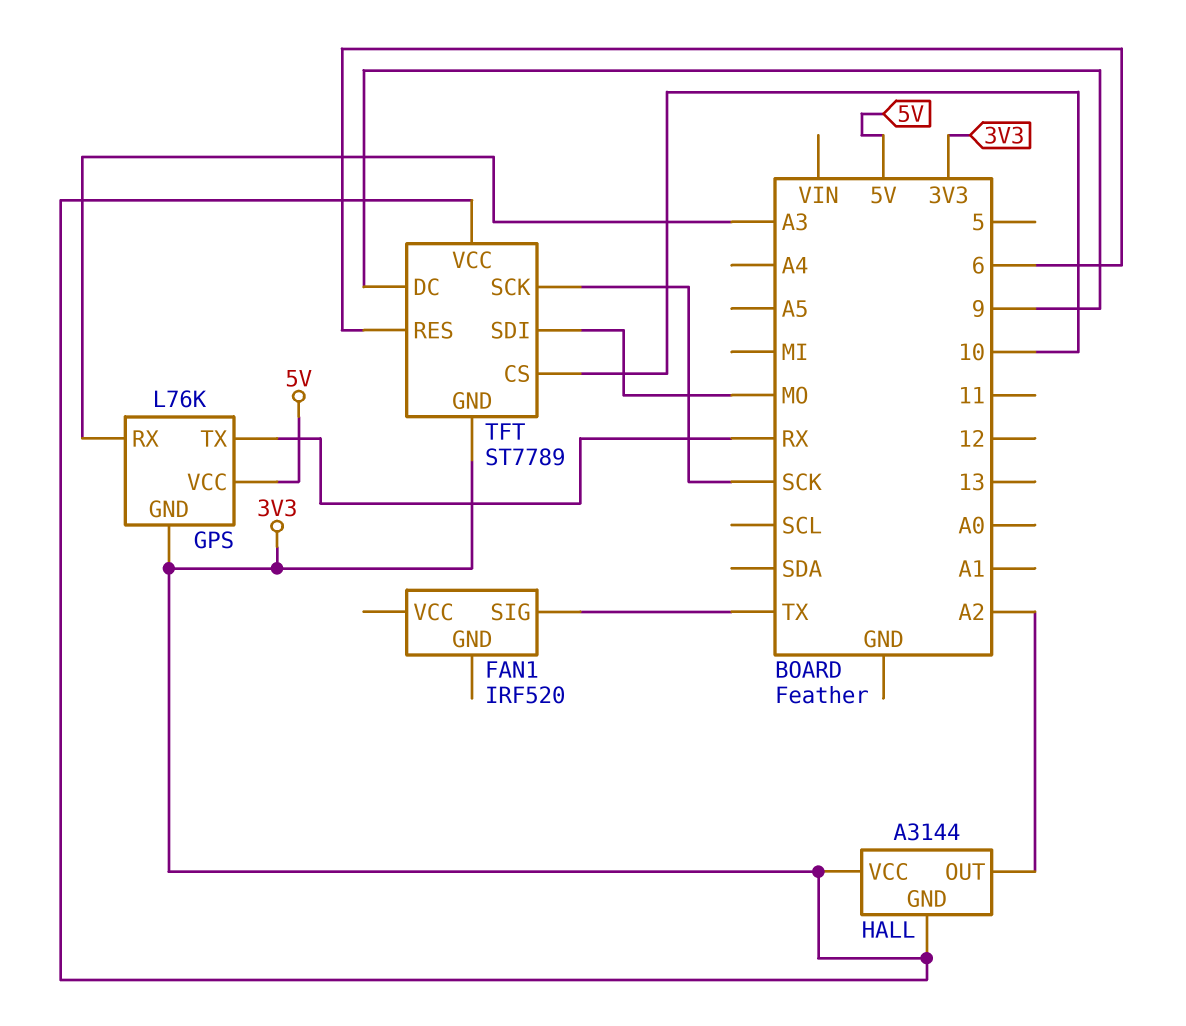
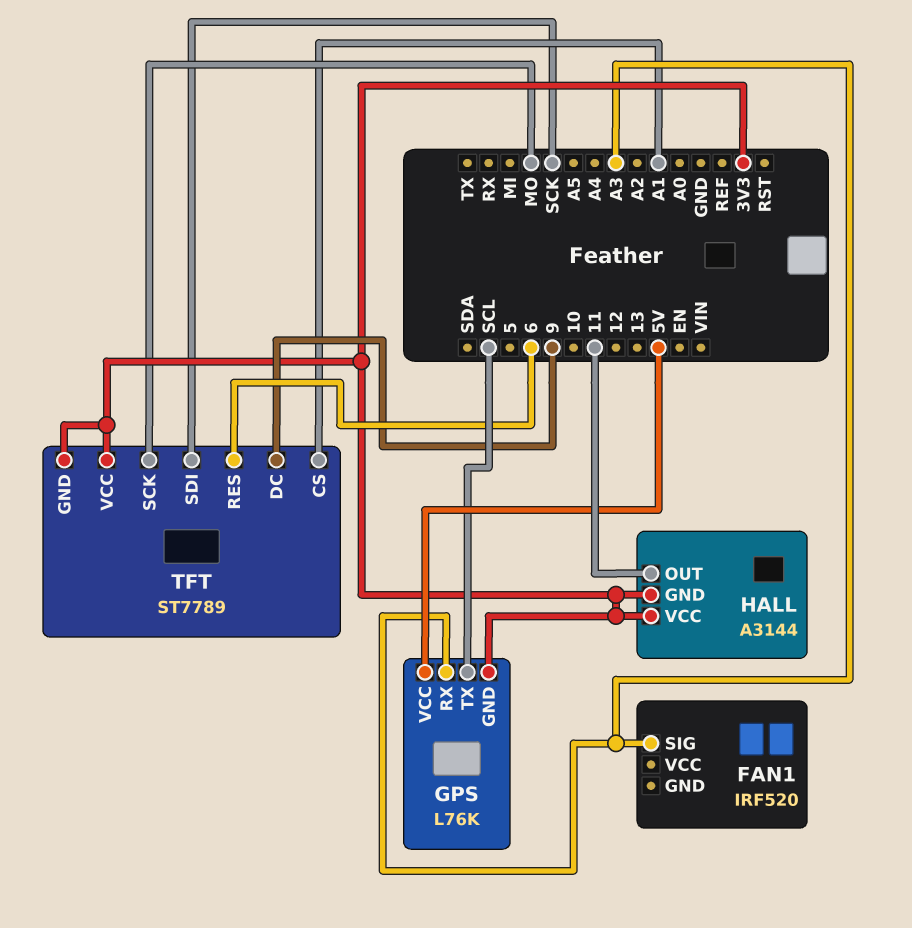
FAN1 pin SIG: TX -> A3
GPS pin TX: RX -> SCL
HALL pin OUT: A2 -> 11
TFT pin CS: 10 -> A1
TFT pin SCK: SCK -> MO
TFT pin SDI: MO -> SCK

